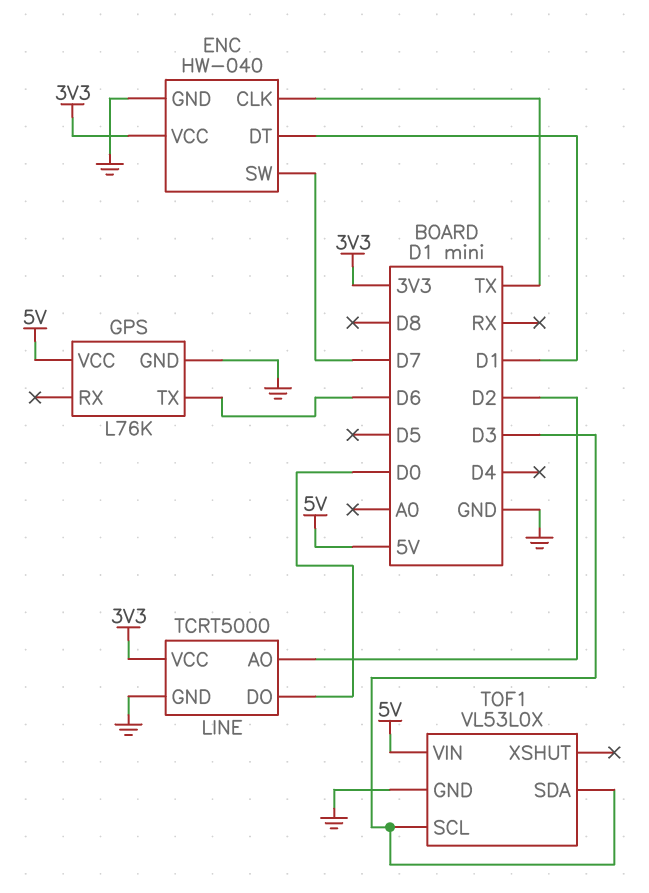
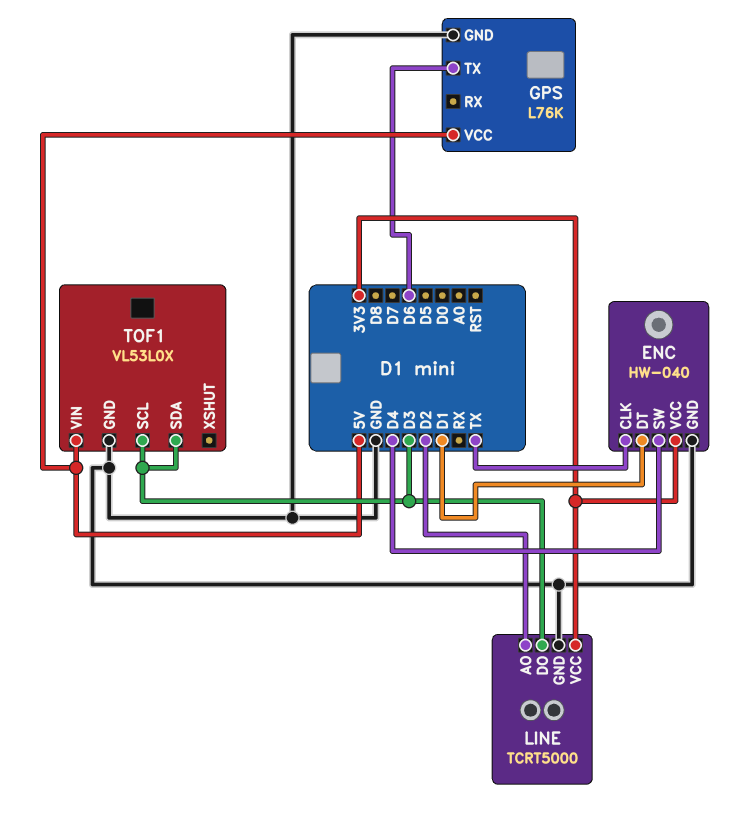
ENC pin SW: D7 -> D4
LINE pin DO: D0 -> D3

